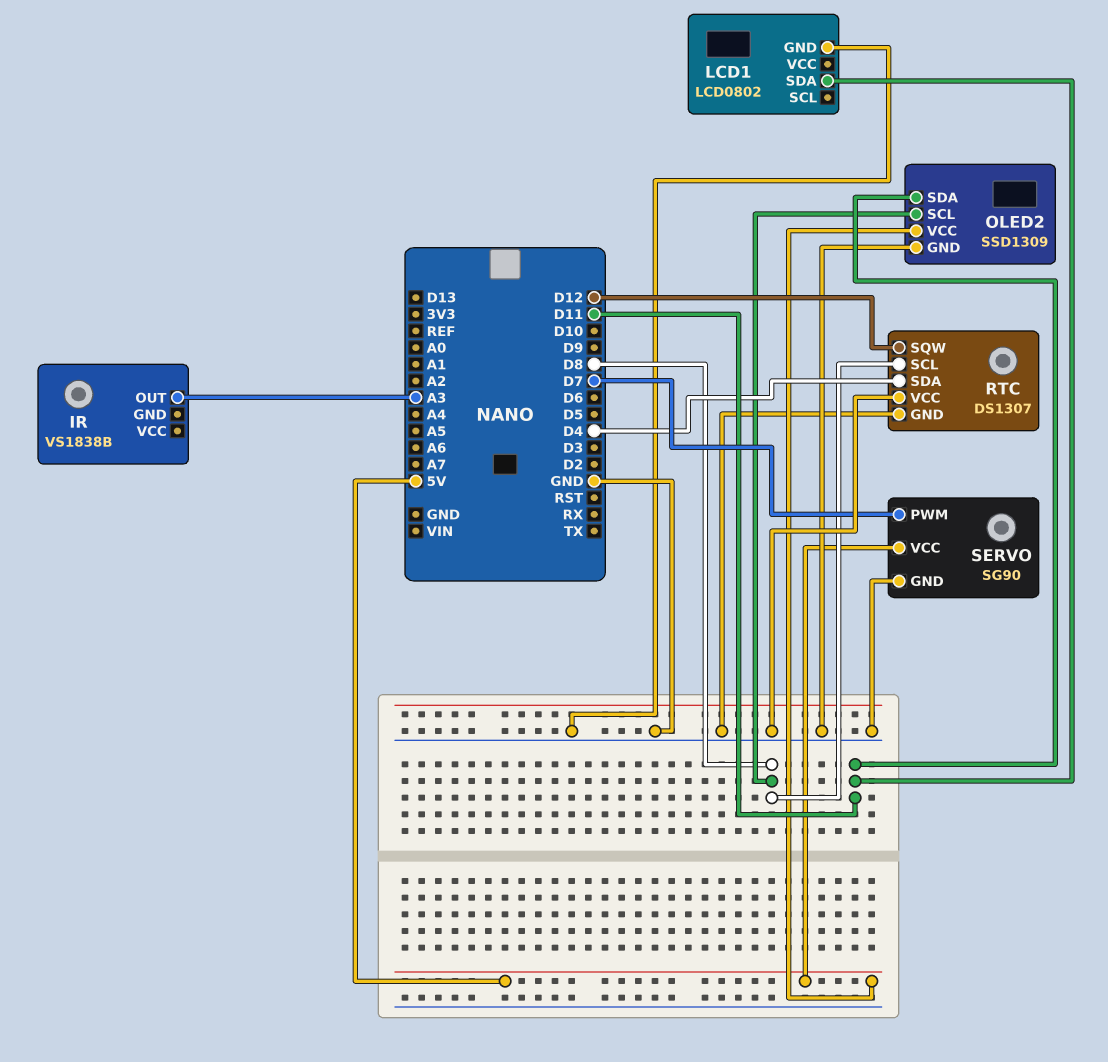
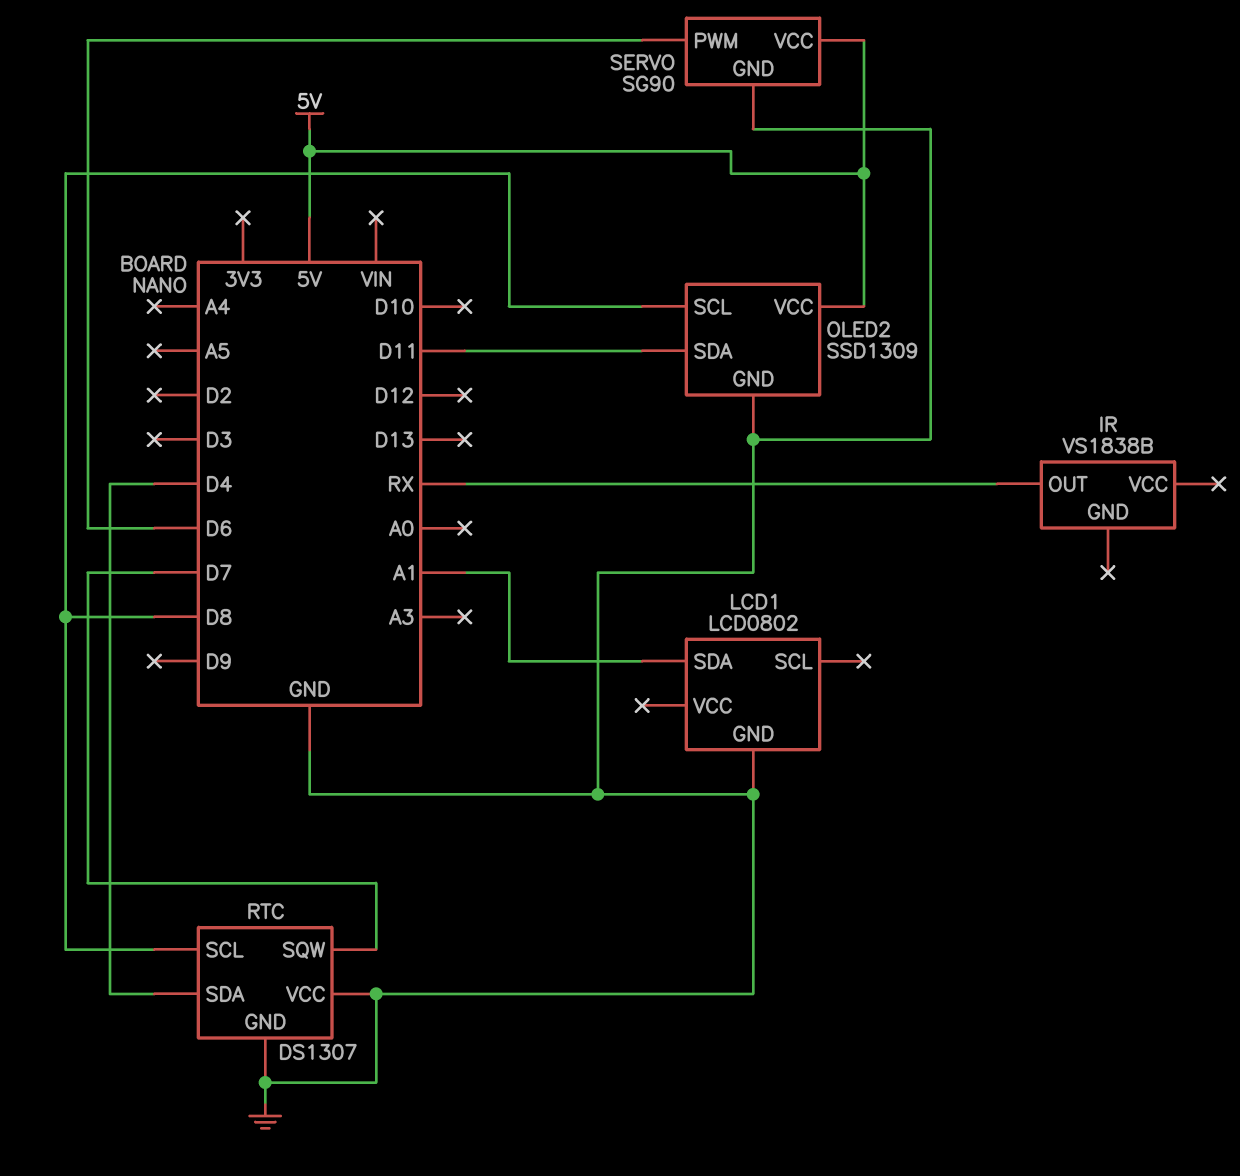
IR pin OUT: A3 -> RX
LCD1 pin SDA: D11 -> A1
RTC pin SQW: D12 -> D7
SERVO pin PWM: D7 -> D6

